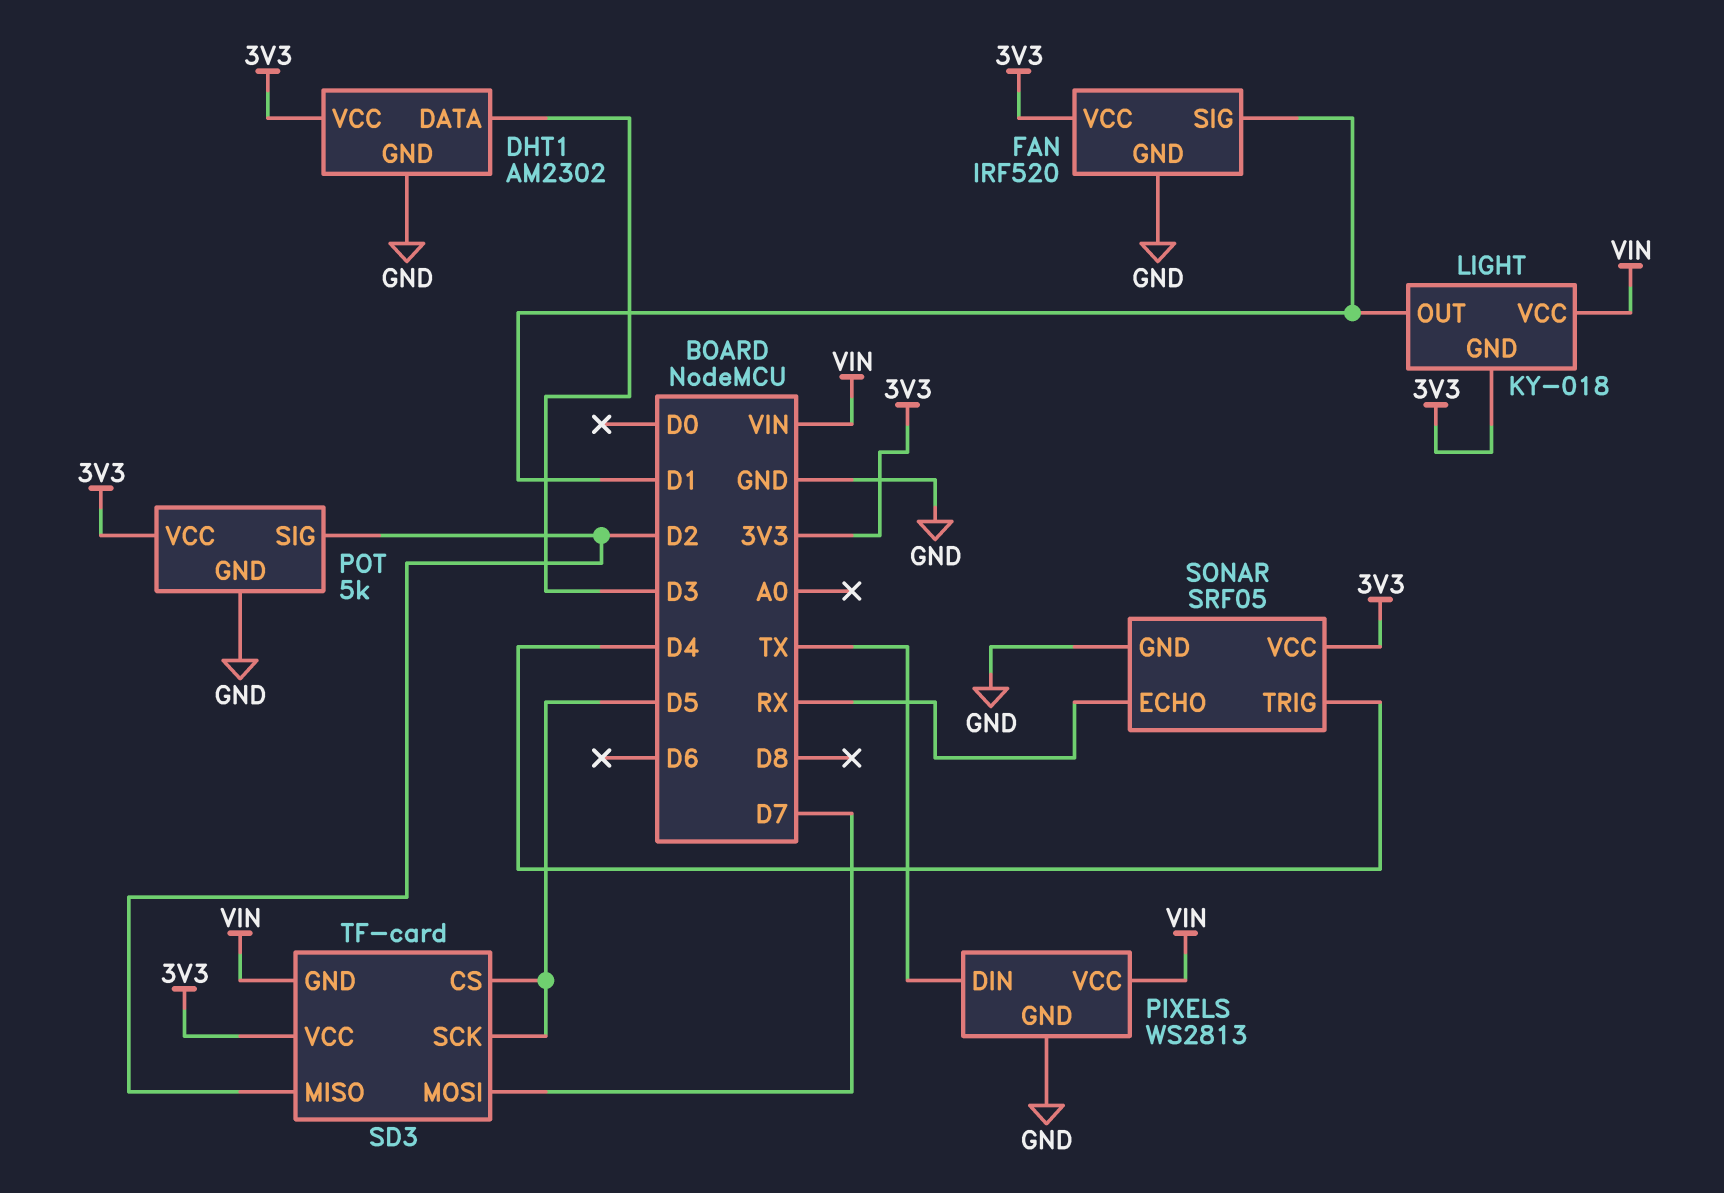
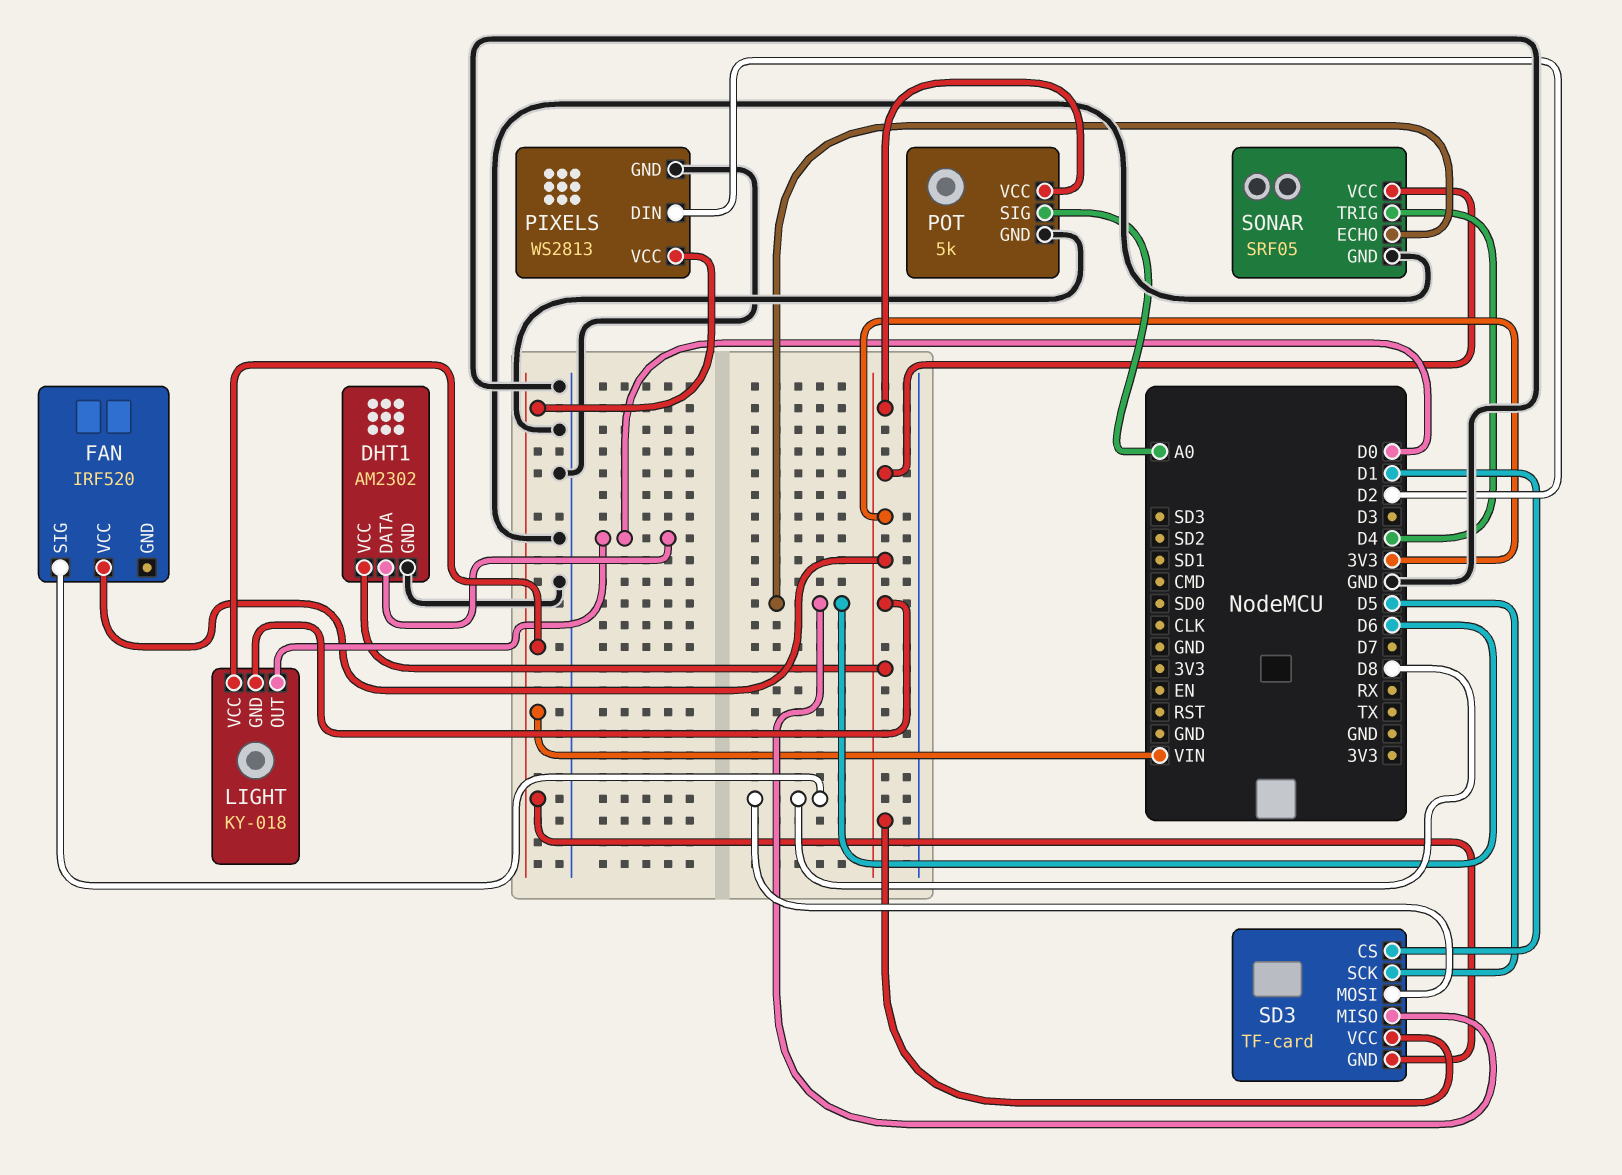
DHT1 pin DATA: D3 -> D0
FAN pin GND: GND -> none
FAN pin SIG: D1 -> D8
LIGHT pin OUT: D1 -> D0
PIXELS pin DIN: TX -> D2
POT pin SIG: D2 -> A0
SD3 pin CS: D5 -> D1
SD3 pin MISO: D2 -> D6
SD3 pin MOSI: D7 -> D8
SONAR pin ECHO: RX -> D6

